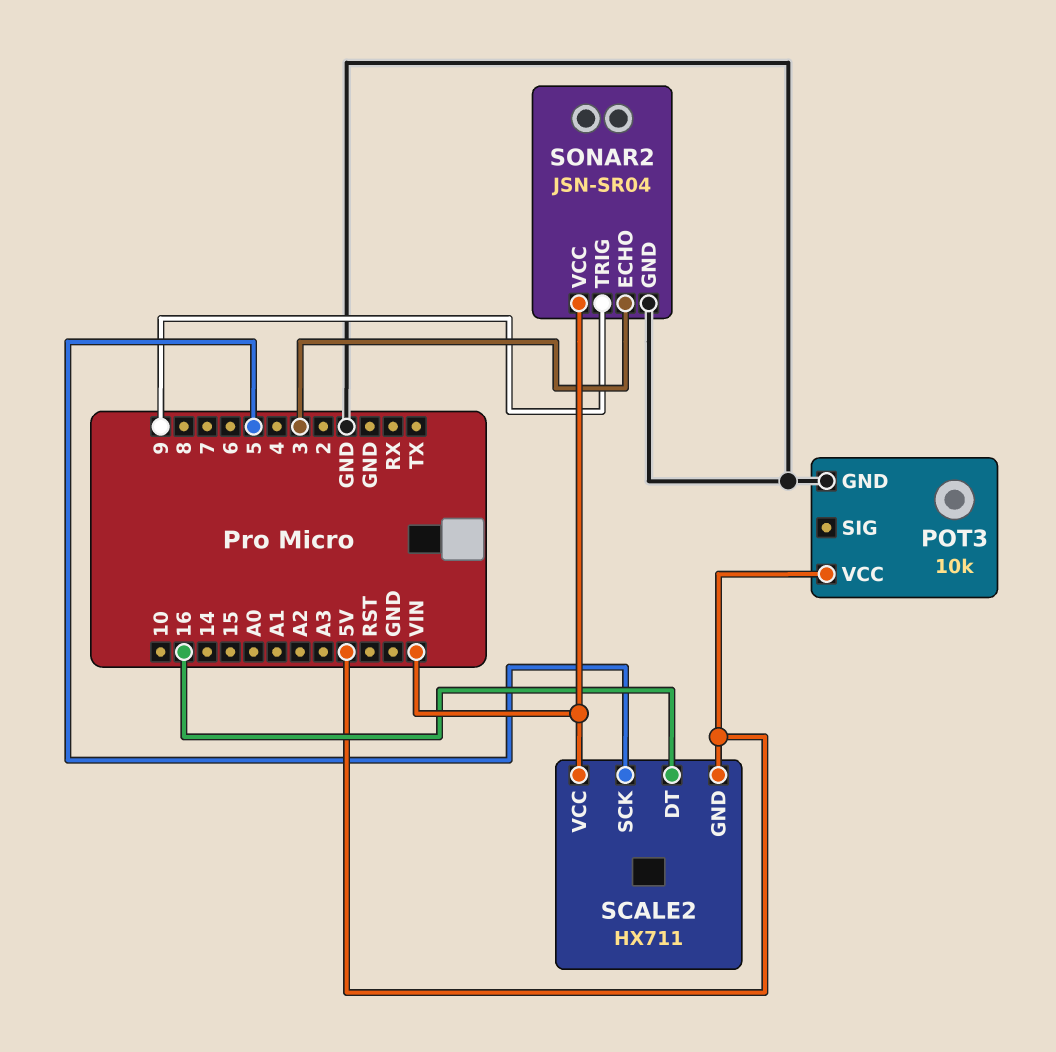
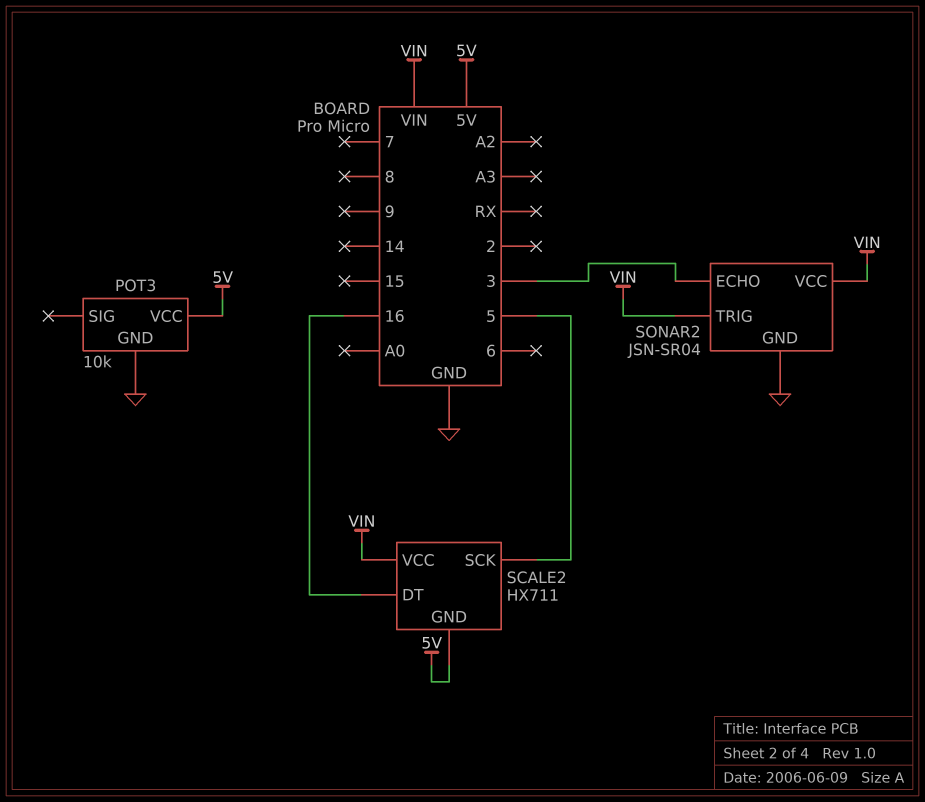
SONAR2 pin TRIG: 9 -> VIN

